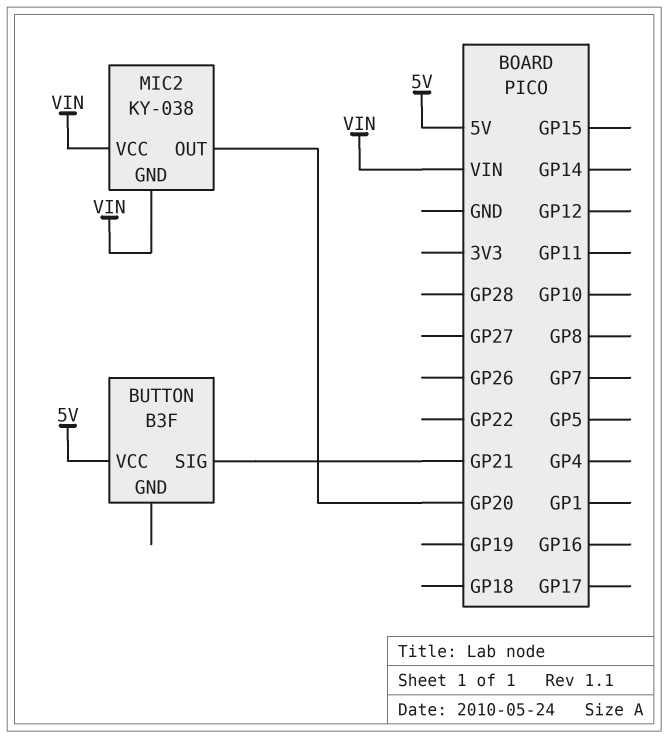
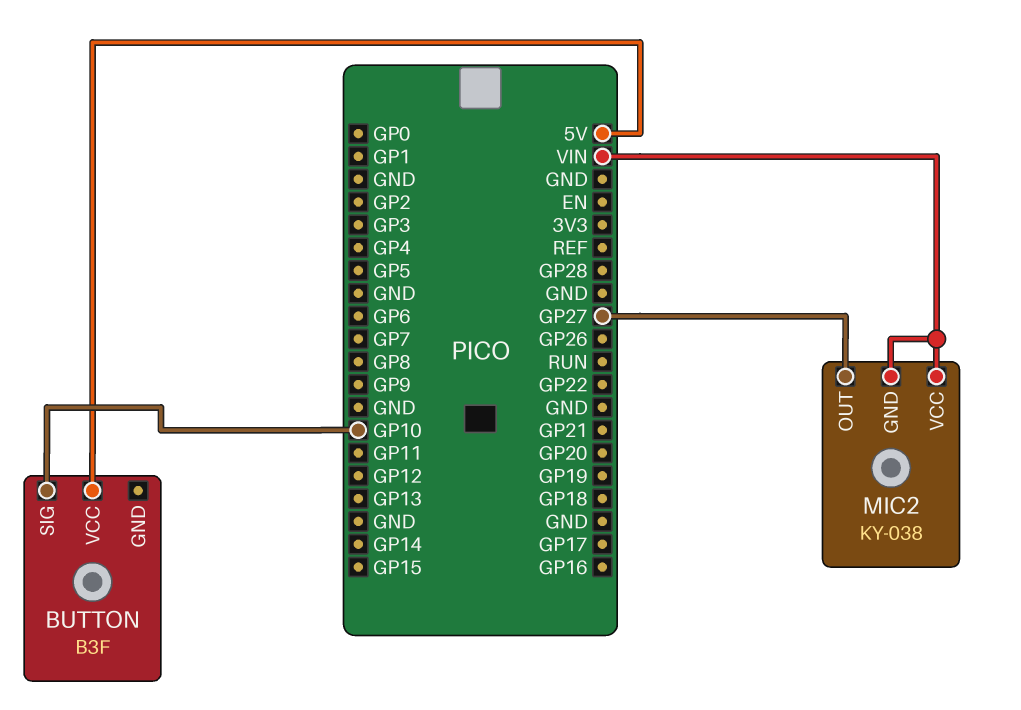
BUTTON pin SIG: GP21 -> GP10
MIC2 pin OUT: GP20 -> GP27

